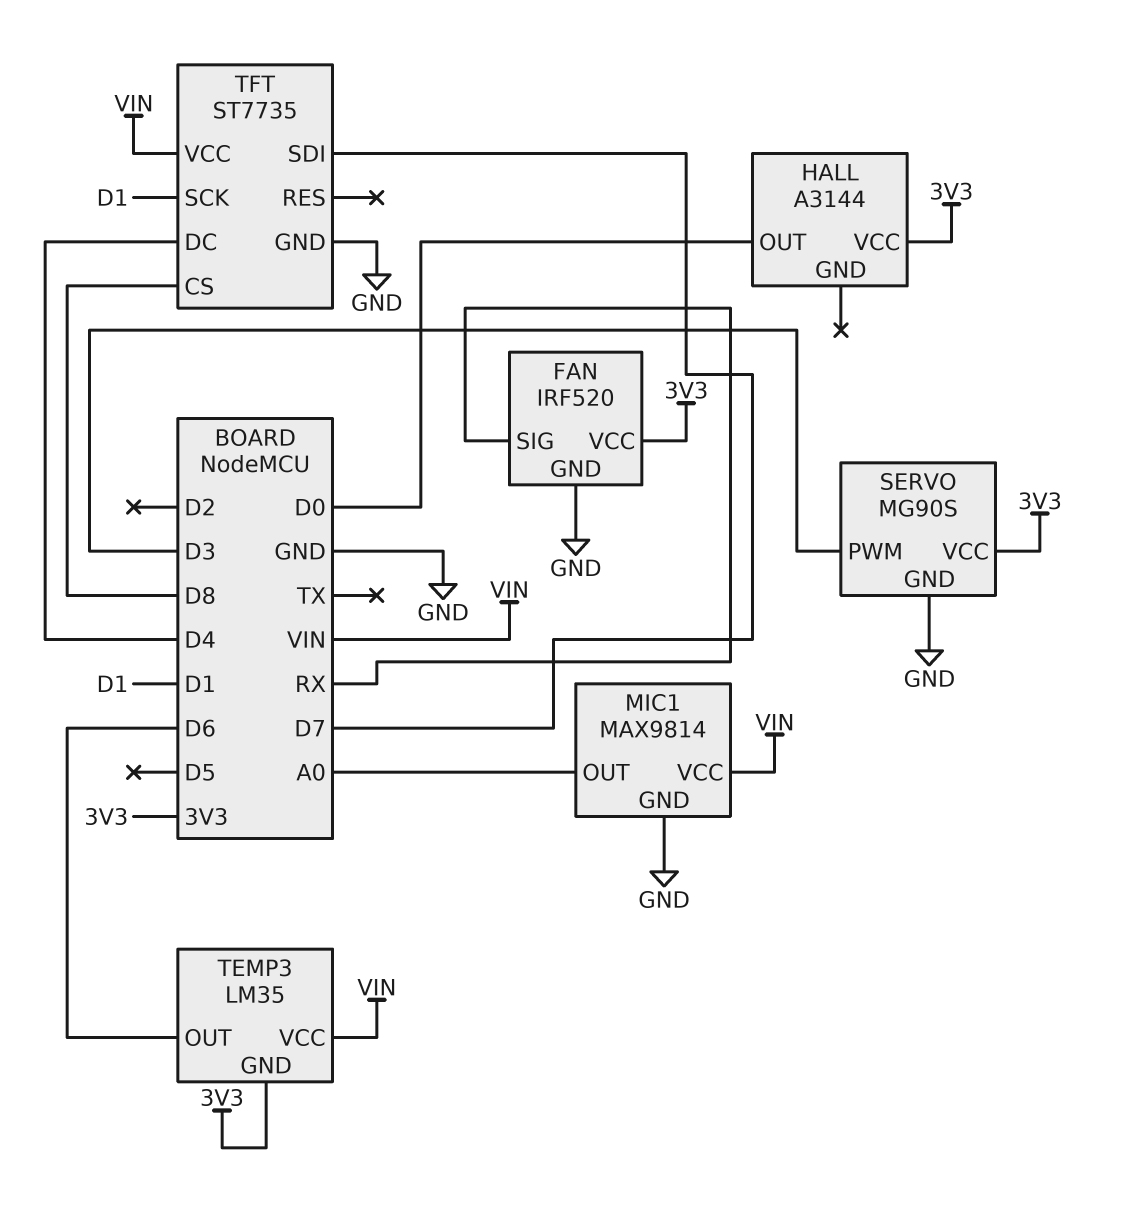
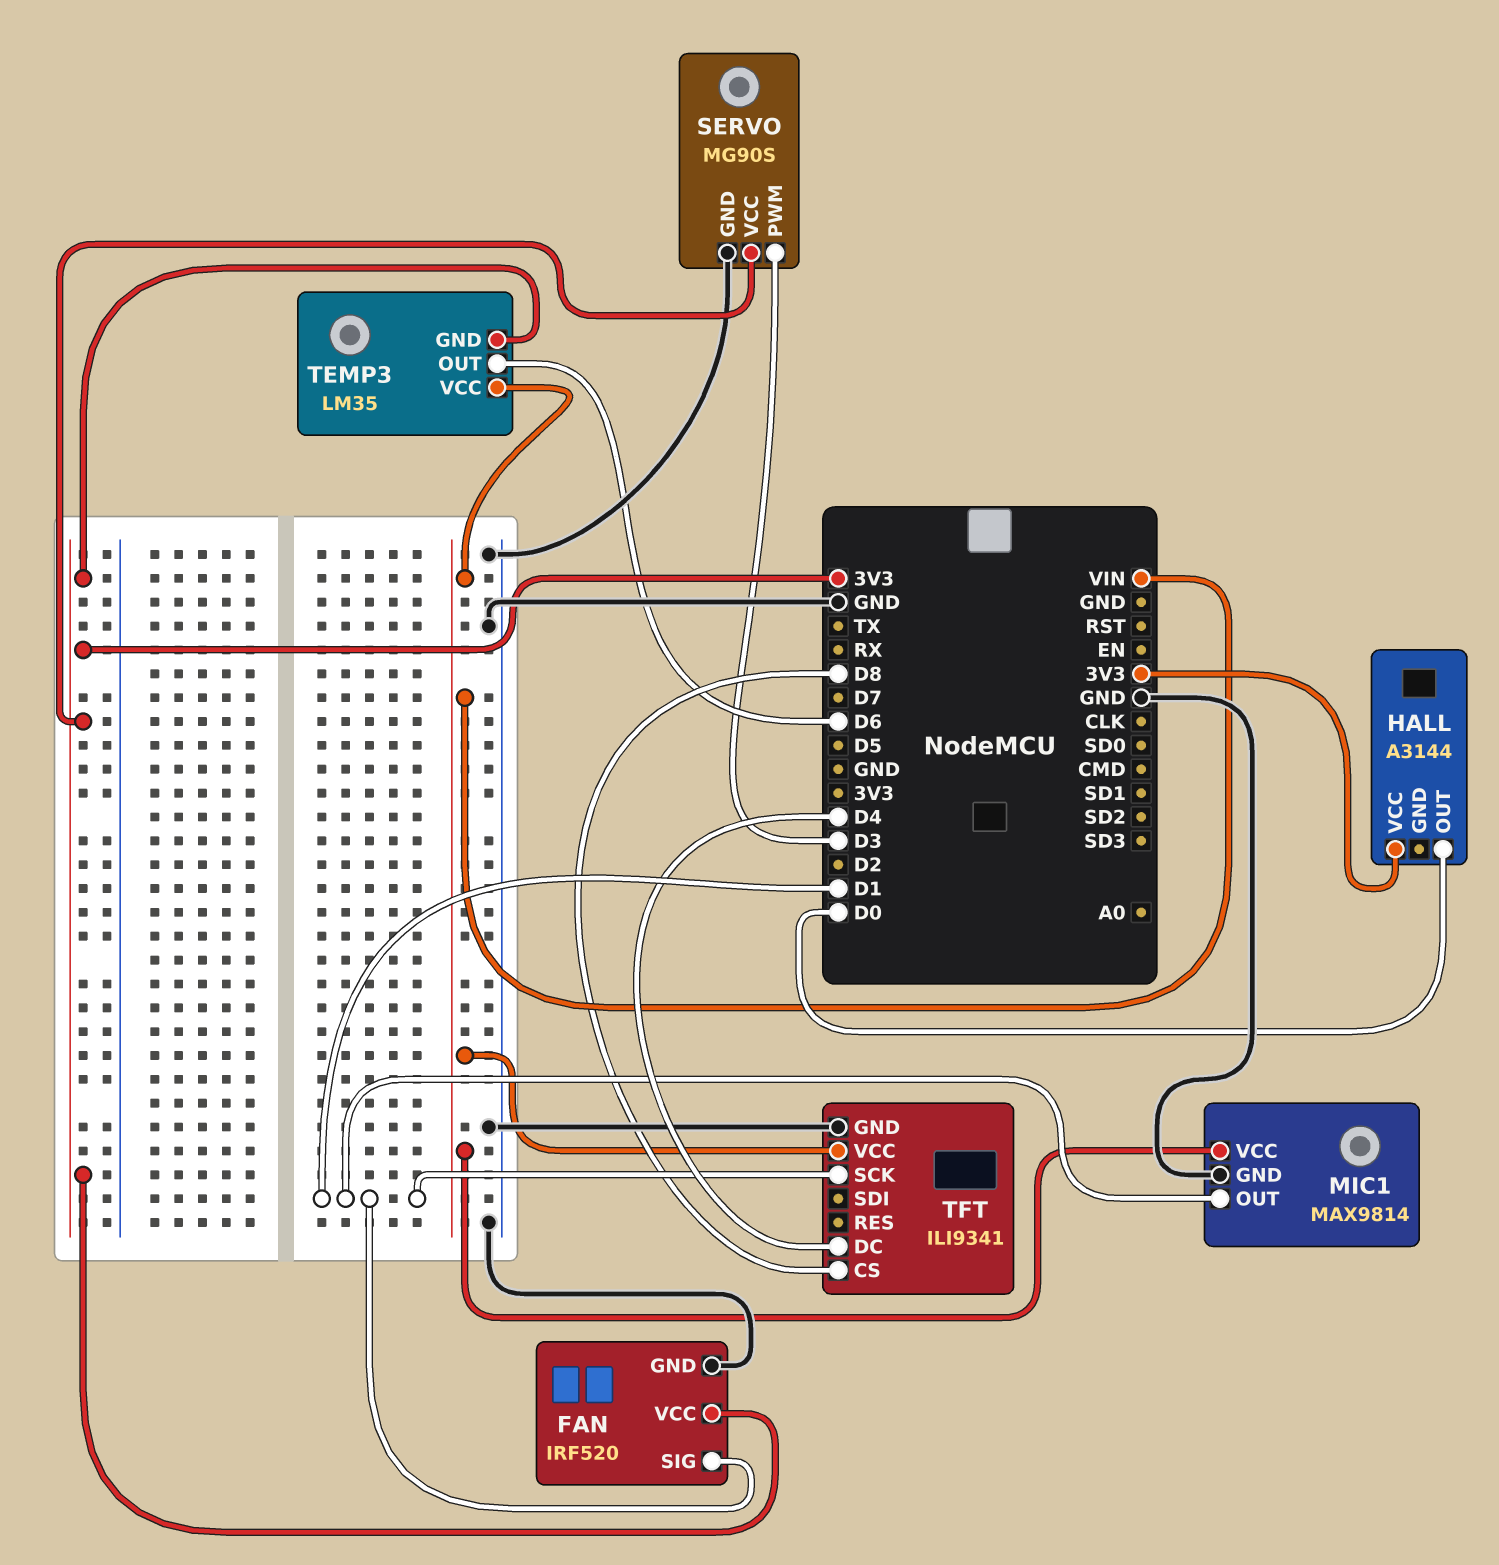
FAN pin SIG: RX -> D1
MIC1 pin OUT: A0 -> D1
TFT: ST7735 -> ILI9341
TFT pin SDI: D7 -> none

